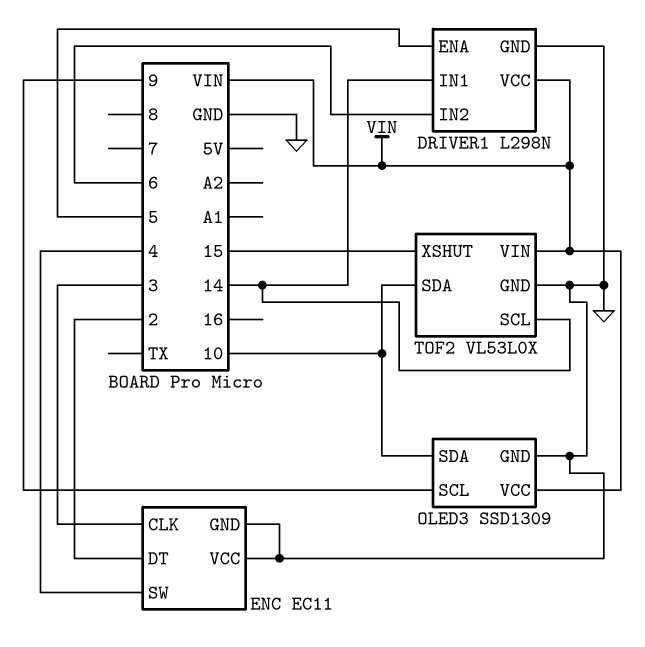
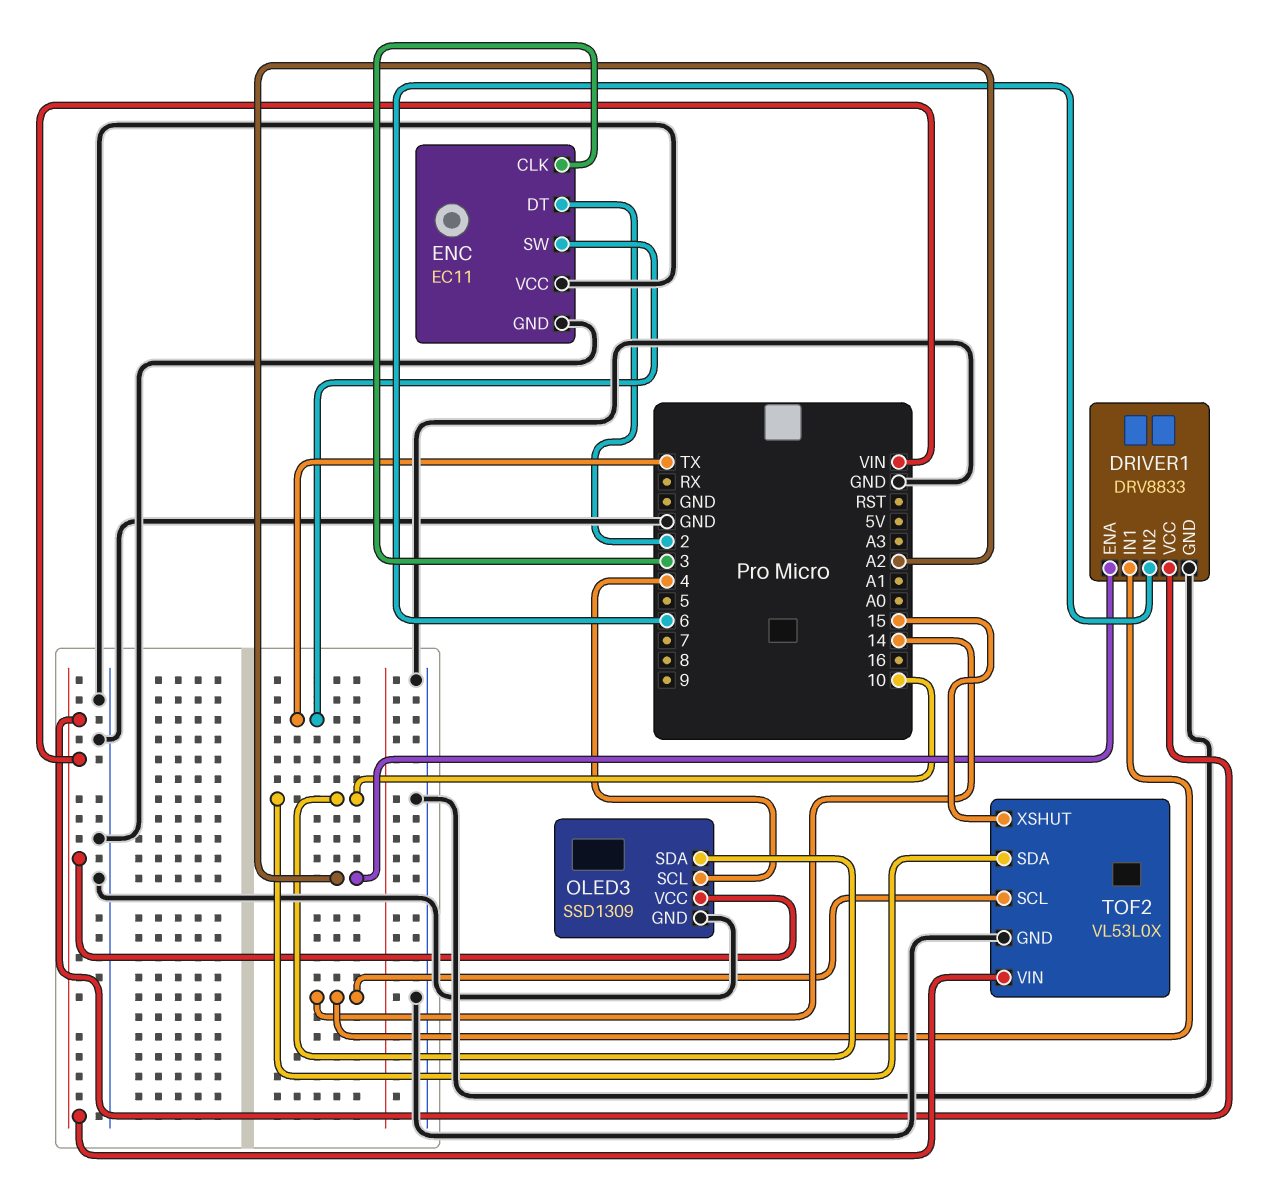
DRIVER1: L298N -> DRV8833
DRIVER1 pin ENA: 5 -> A2
ENC pin SW: 4 -> TX
OLED3 pin SCL: 9 -> 4

